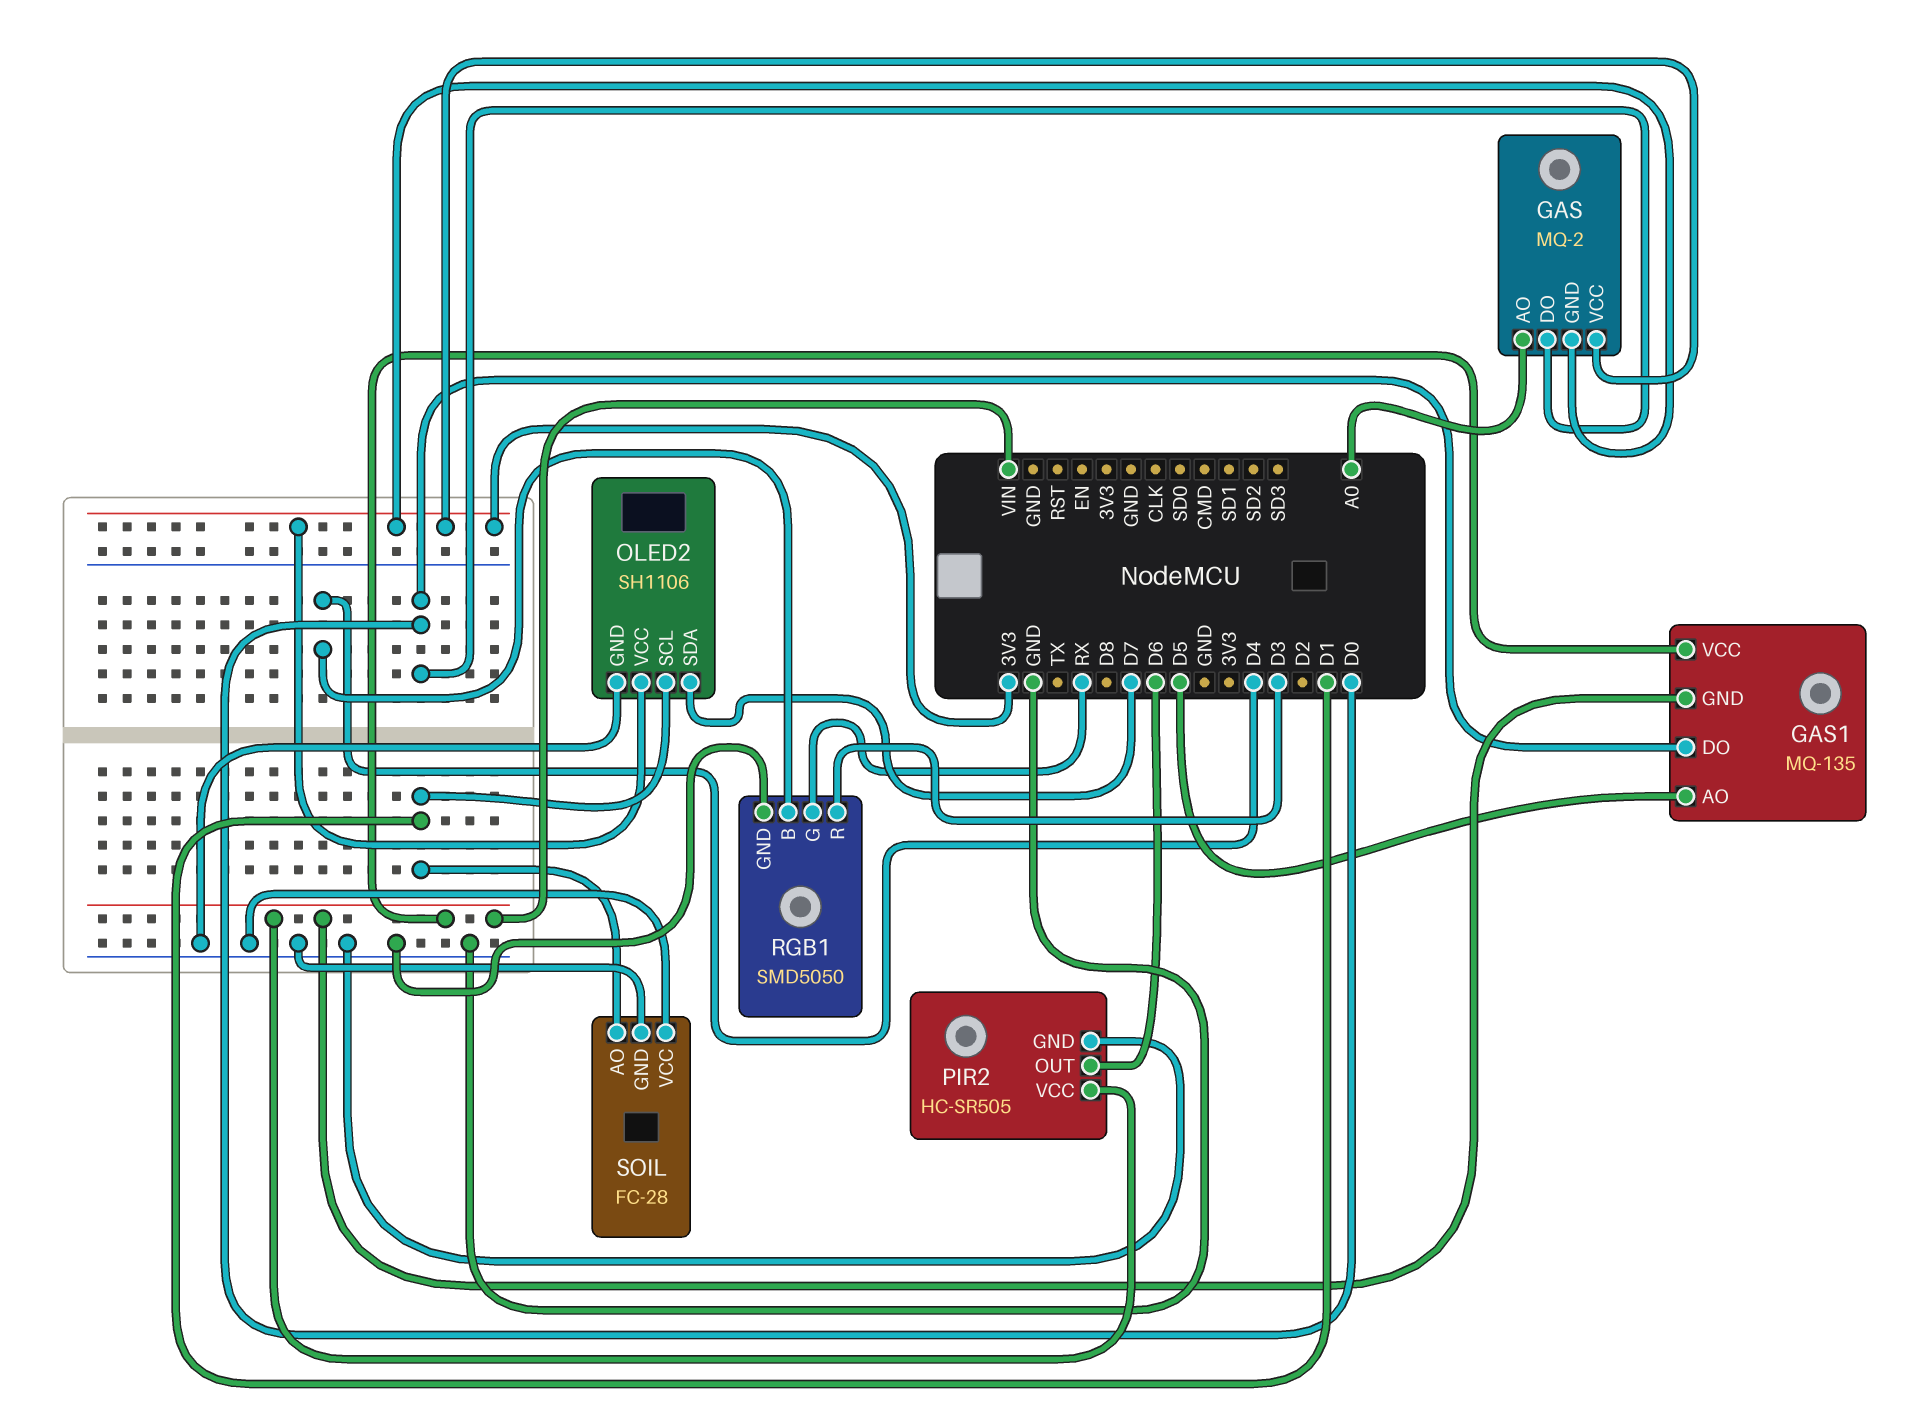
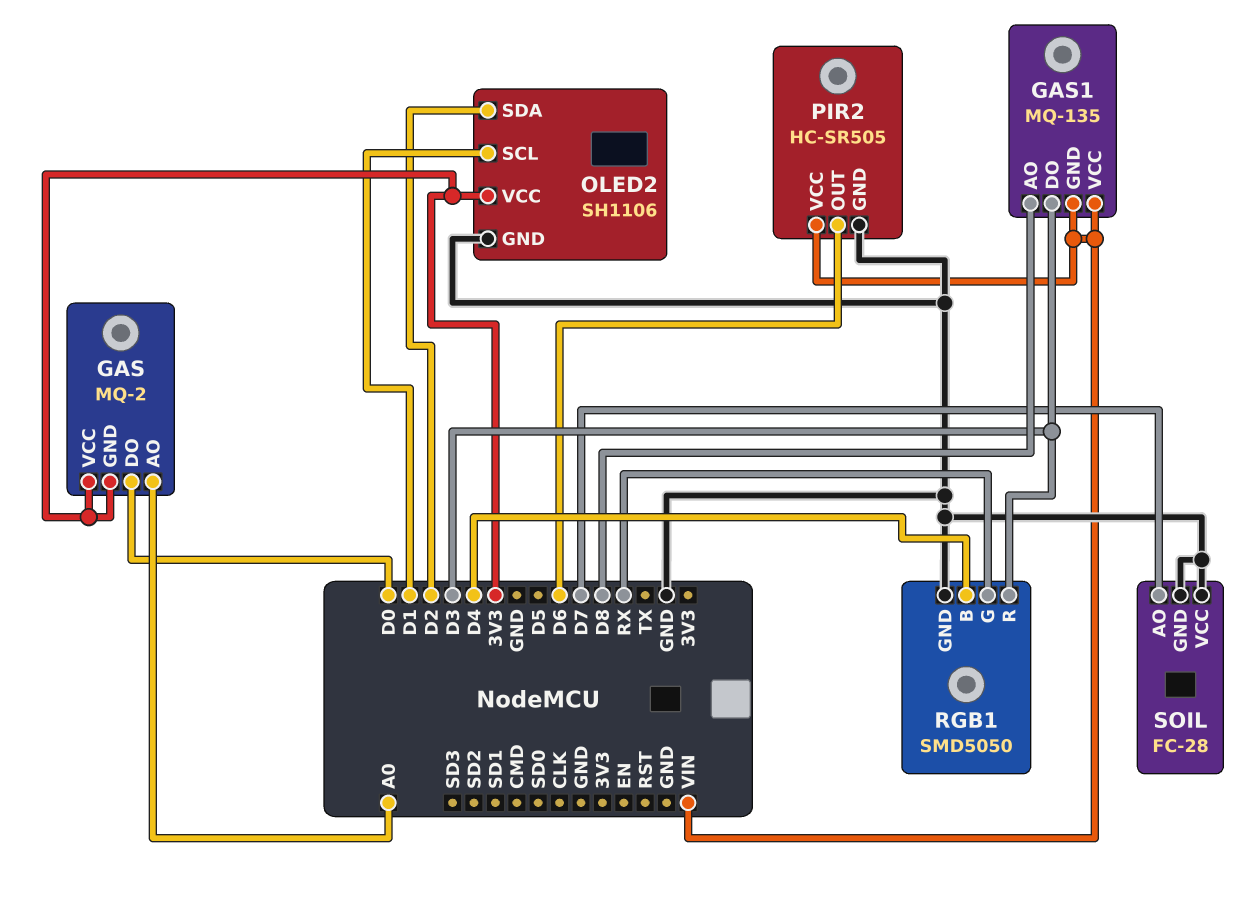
GAS1 pin AO: D5 -> D8
GAS1 pin DO: D0 -> D3
OLED2 pin SDA: D7 -> D2
SOIL pin AO: D1 -> D7

